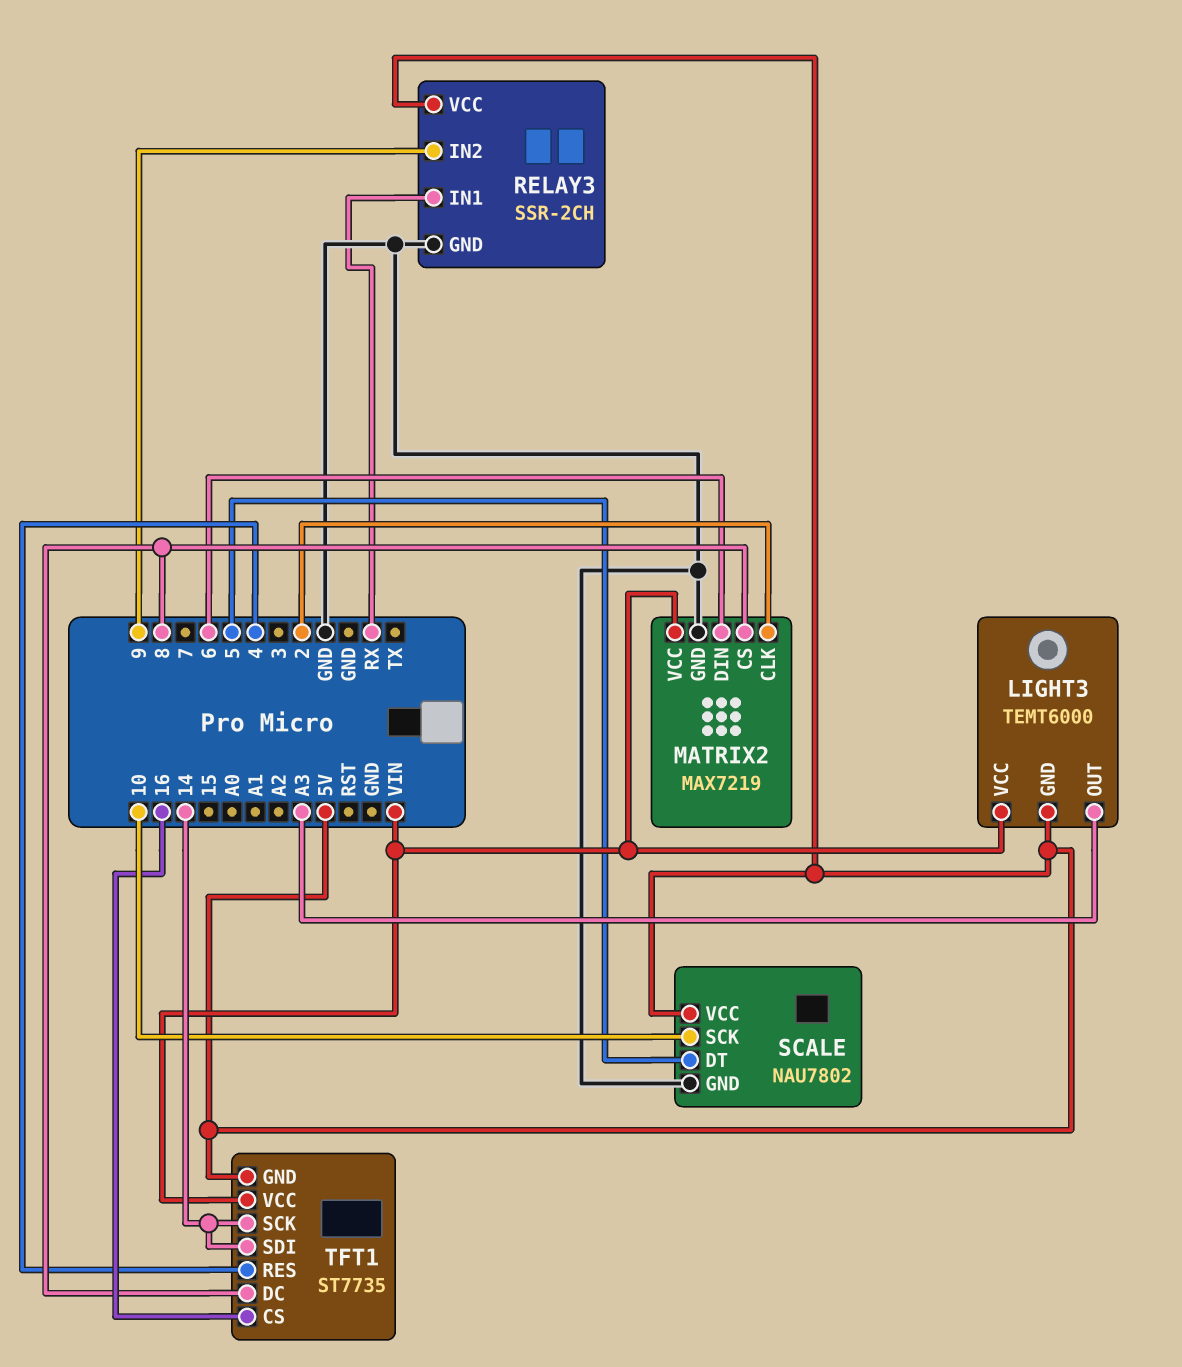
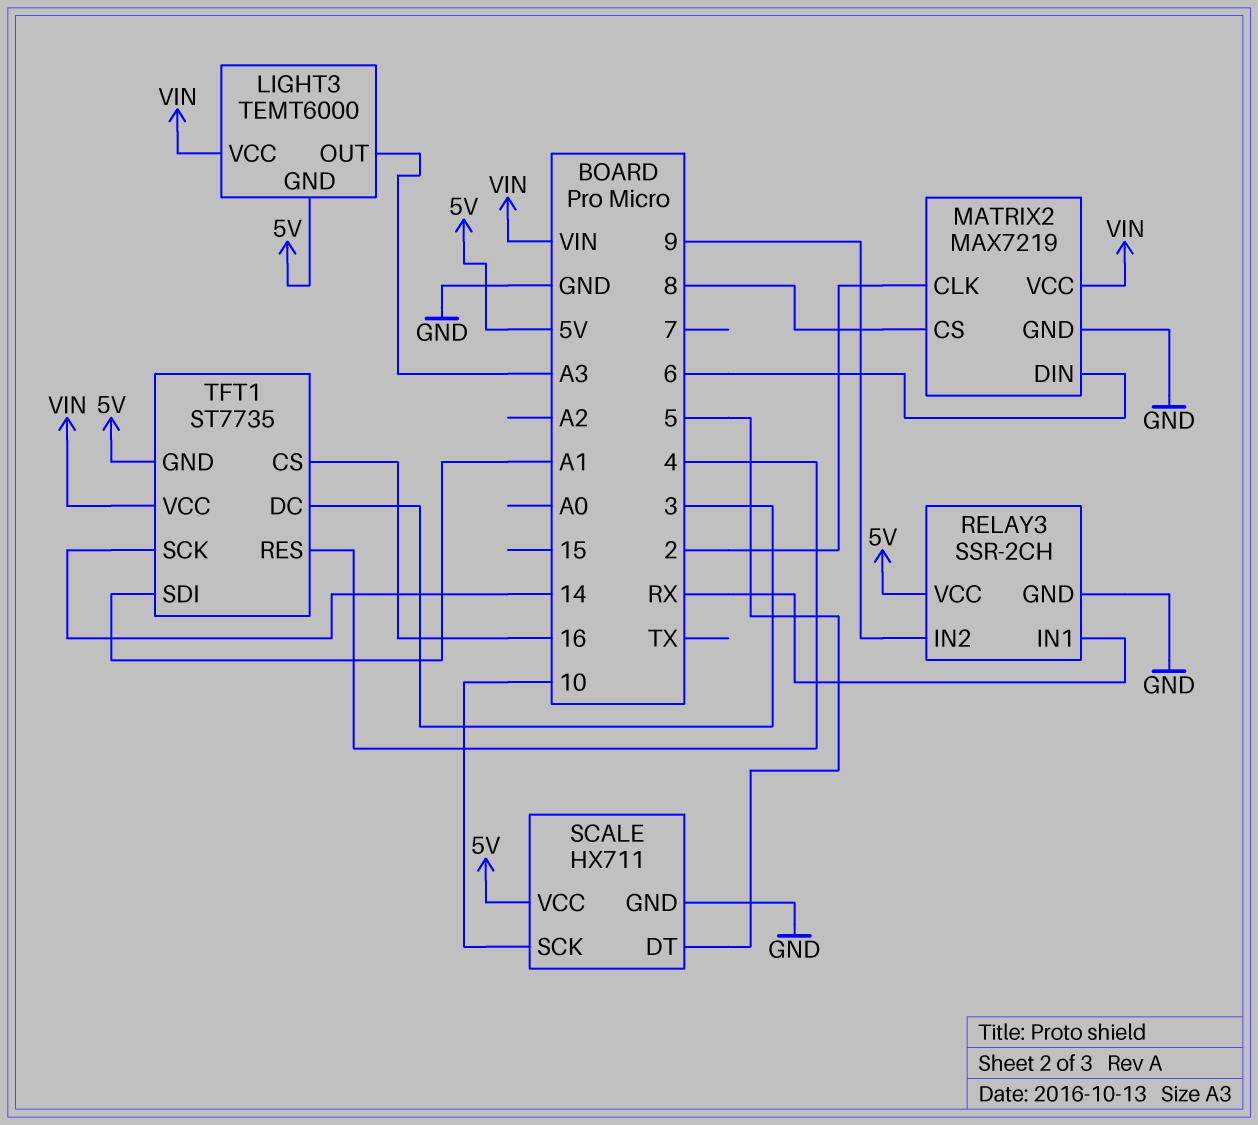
SCALE: NAU7802 -> HX711
TFT1 pin DC: 8 -> 3
TFT1 pin SDI: 14 -> A1

